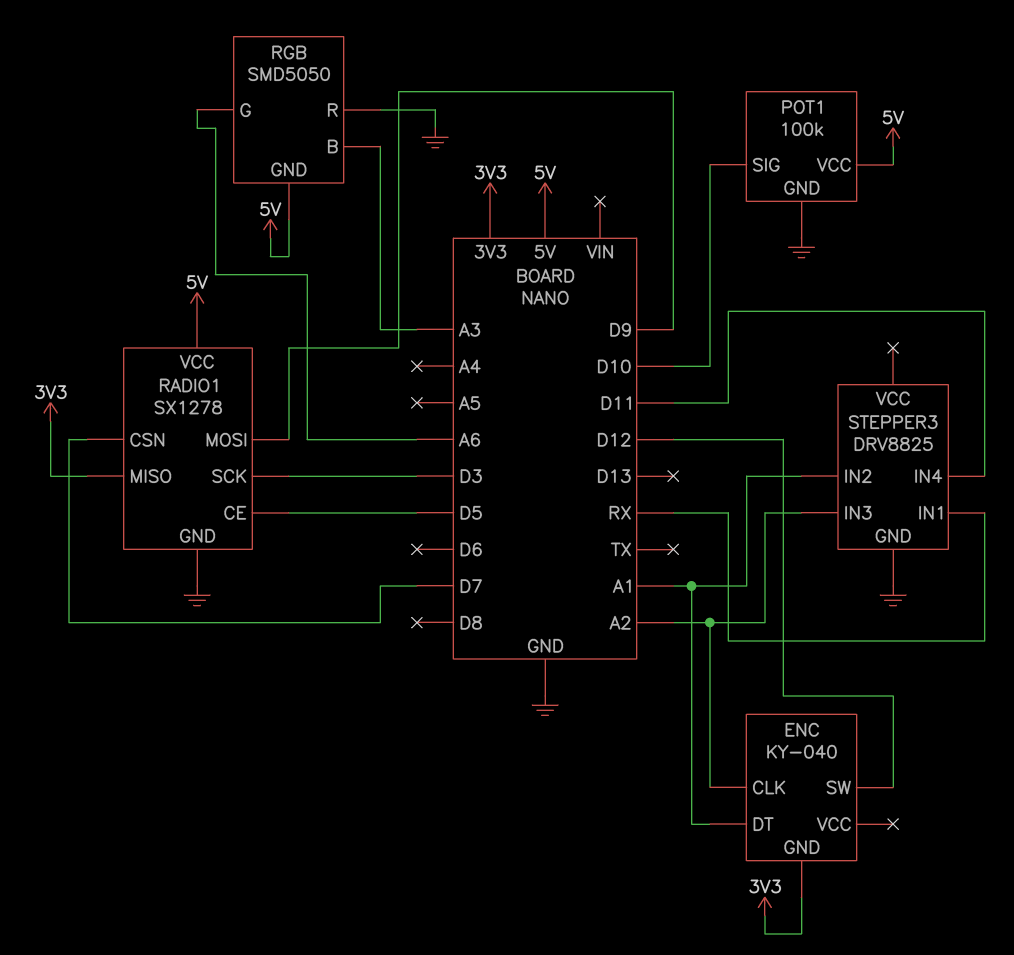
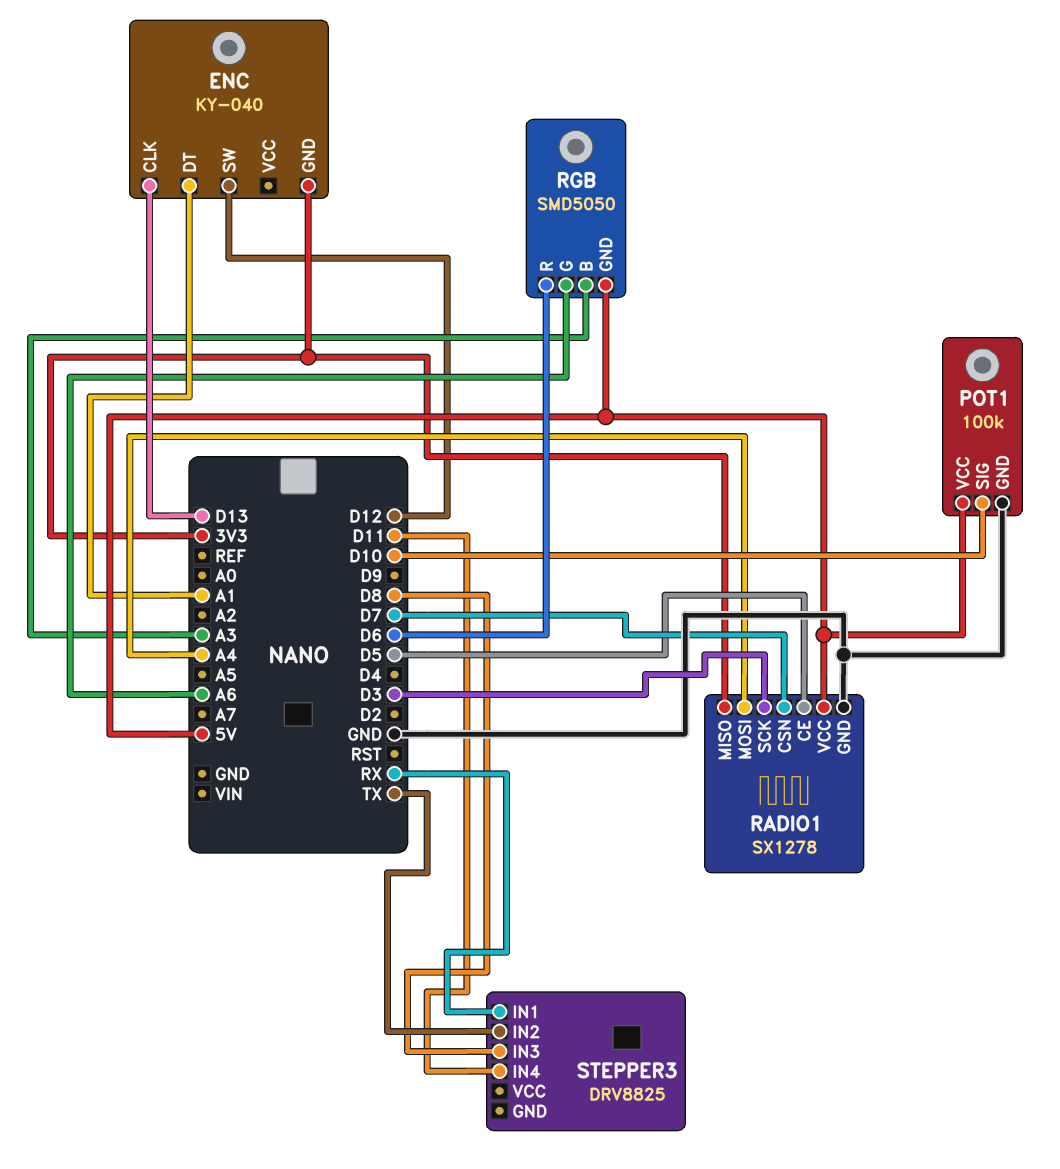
ENC pin CLK: A2 -> D13
RADIO1 pin MOSI: D9 -> A4
RGB pin R: GND -> D6
STEPPER3 pin GND: GND -> none
STEPPER3 pin IN2: A1 -> TX
STEPPER3 pin IN3: A2 -> D8

